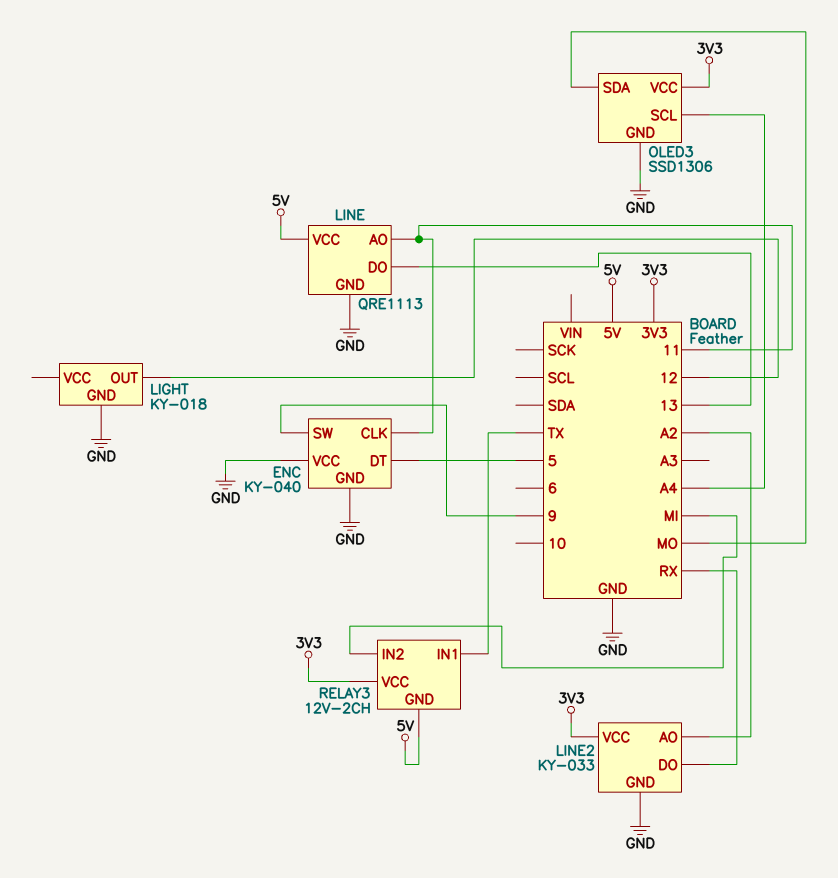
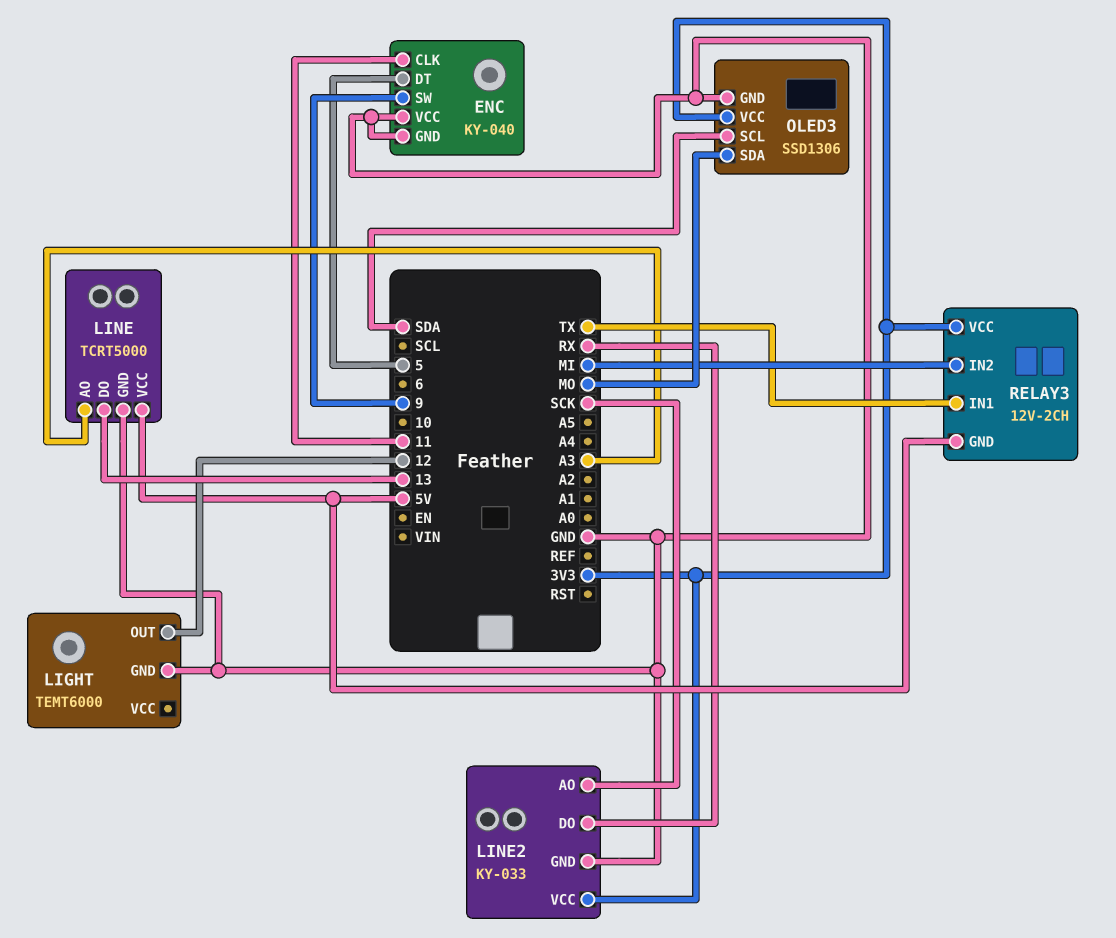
LIGHT: KY-018 -> TEMT6000
LINE: QRE1113 -> TCRT5000
LINE pin AO: 11 -> A3
LINE2 pin AO: A2 -> SCK
OLED3 pin SCL: A4 -> SDA

